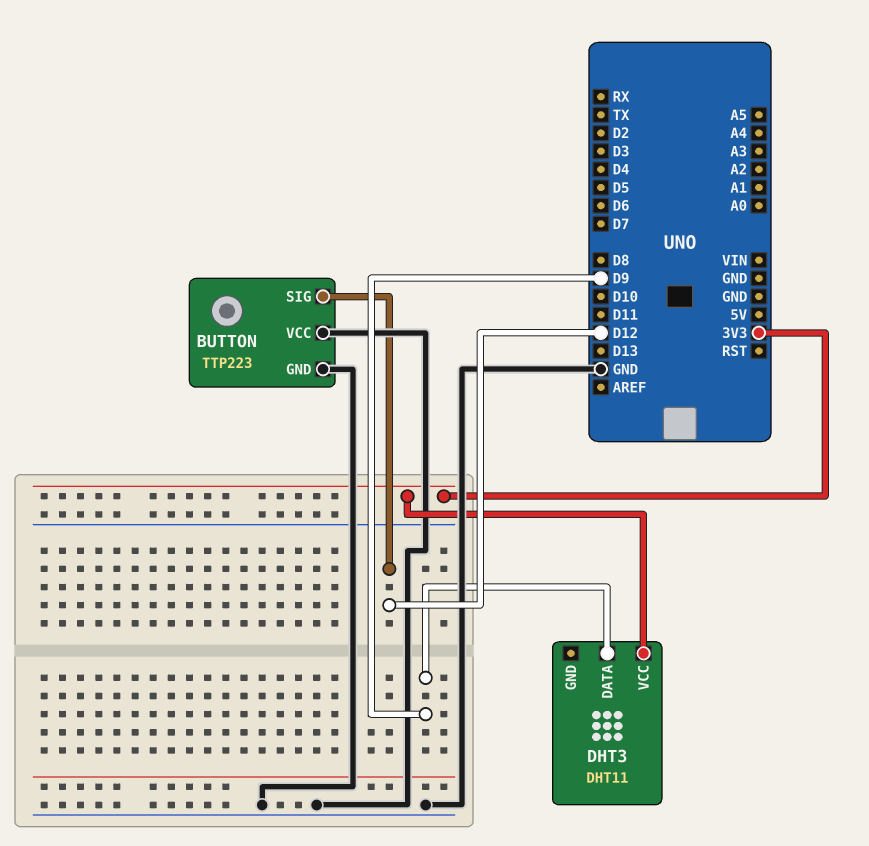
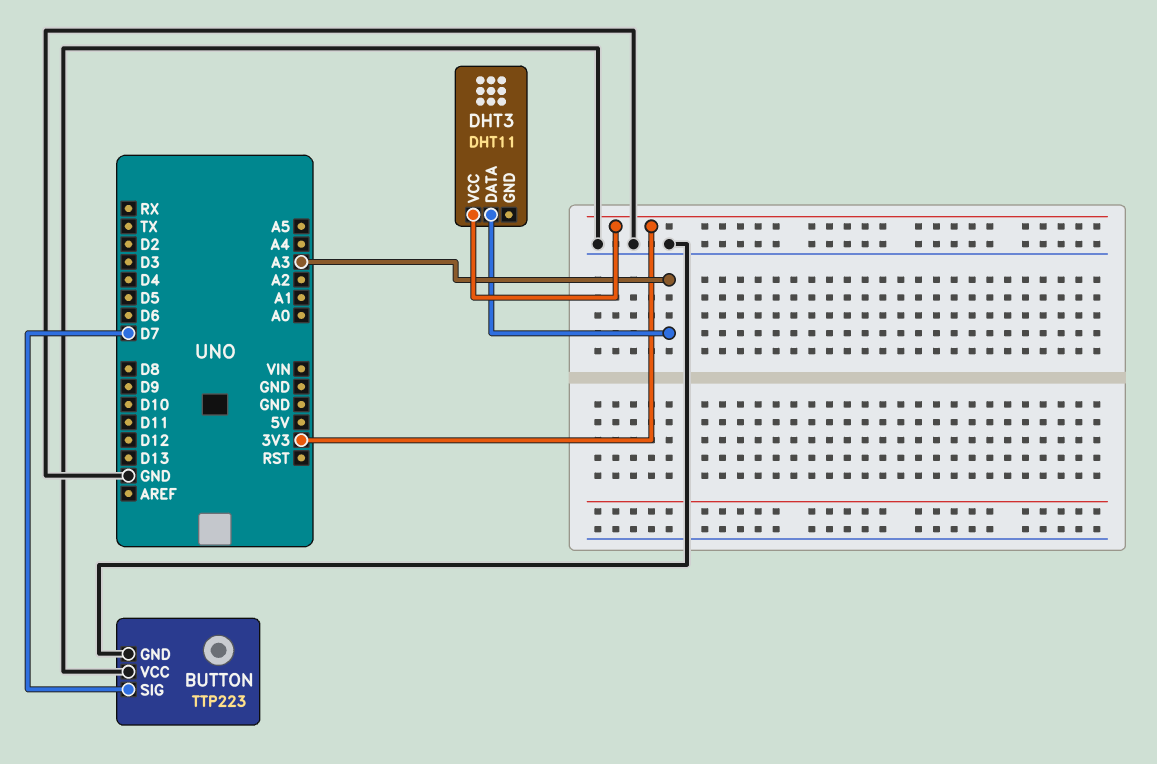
BUTTON pin SIG: D12 -> D7
DHT3 pin DATA: D9 -> A3

